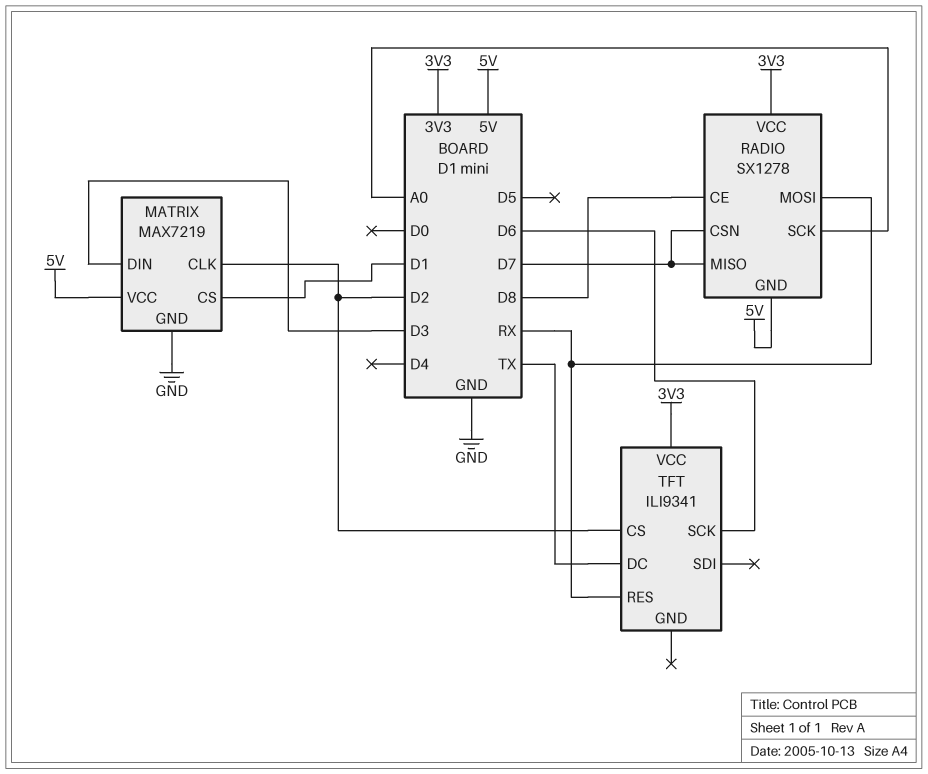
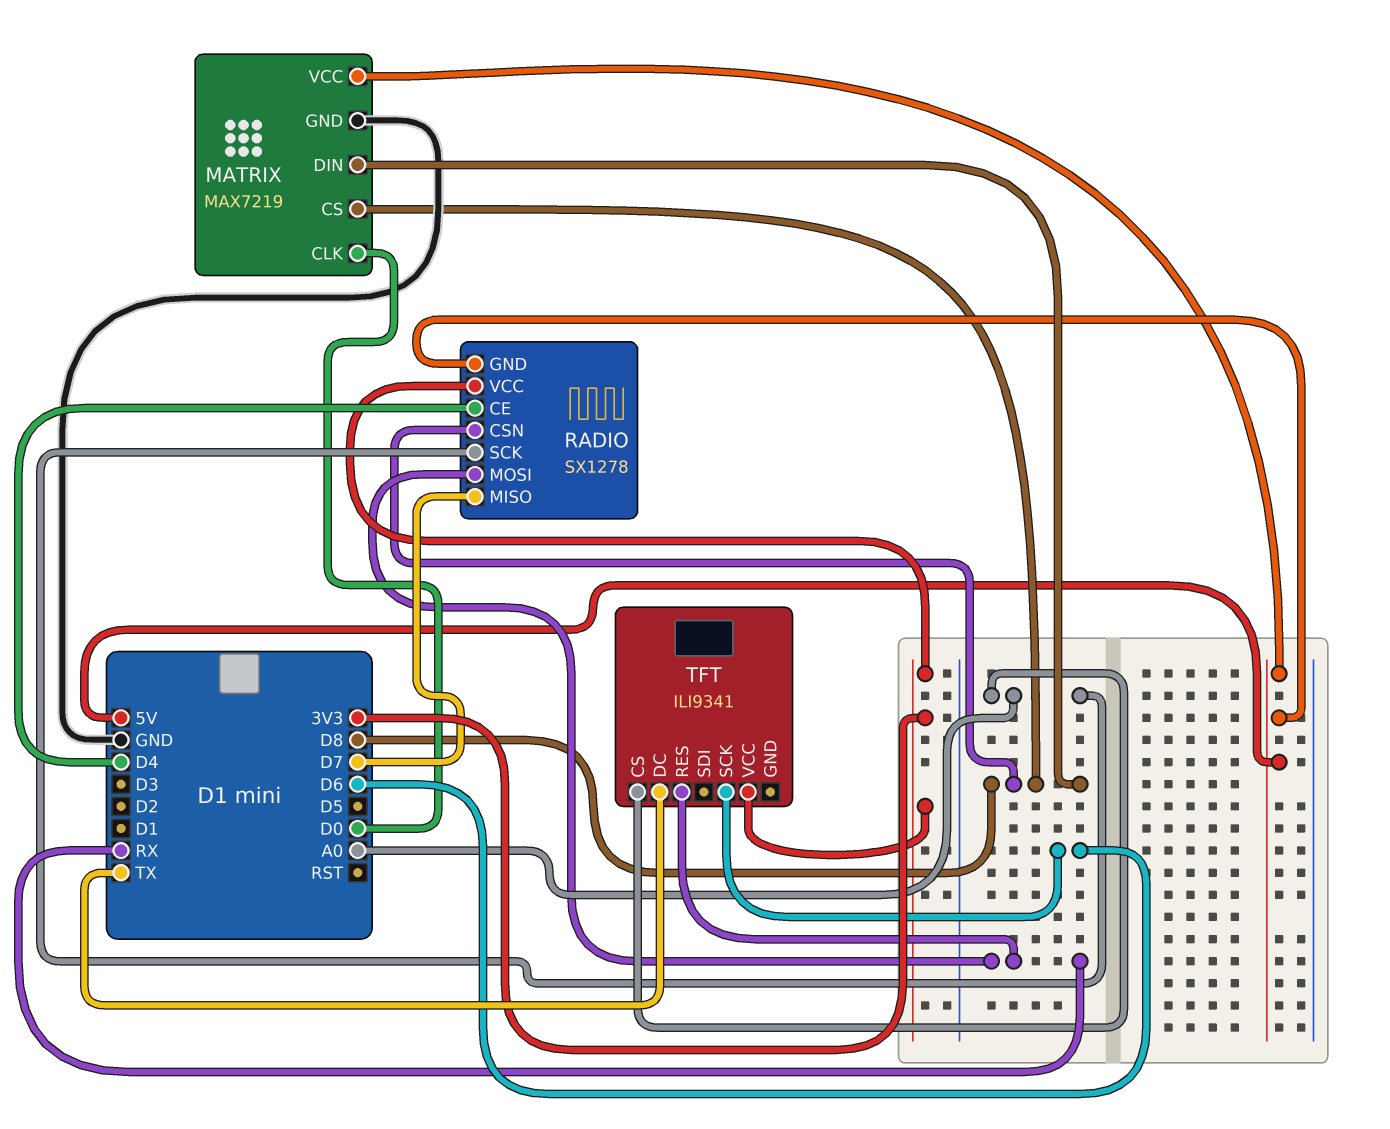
MATRIX pin CLK: D2 -> D0
MATRIX pin CS: D1 -> D8
MATRIX pin DIN: D3 -> D8
RADIO pin CE: D8 -> D4
RADIO pin CSN: D7 -> D8
TFT pin CS: D2 -> A0

